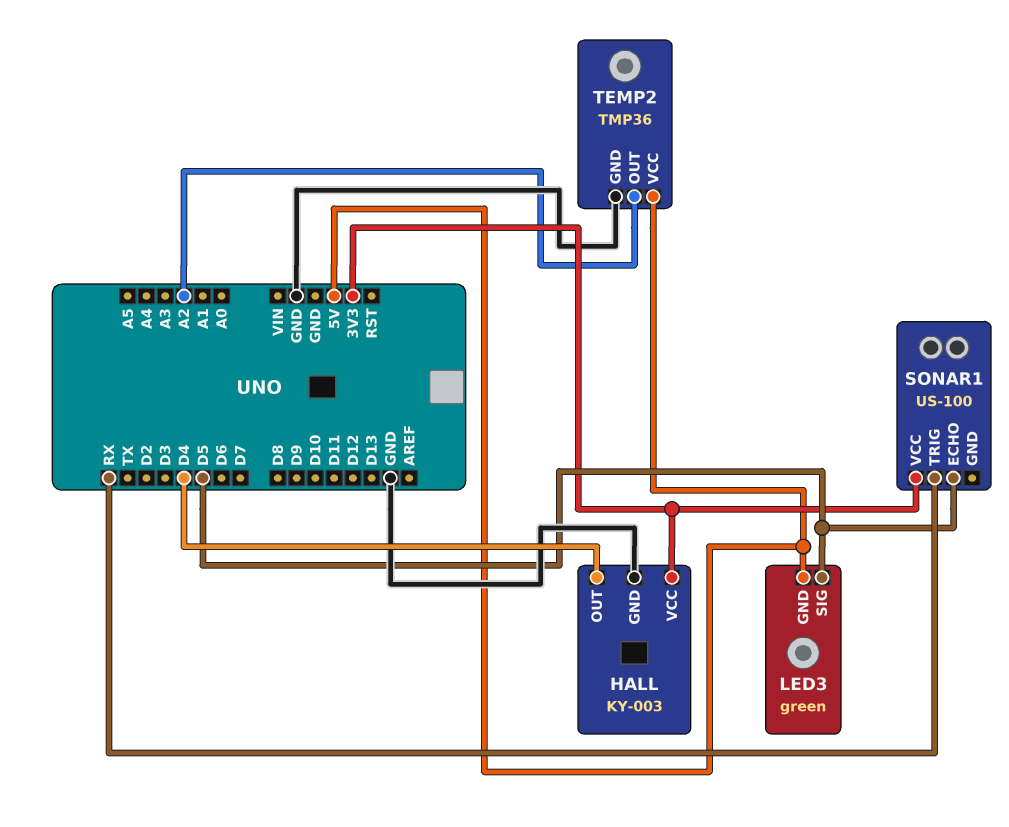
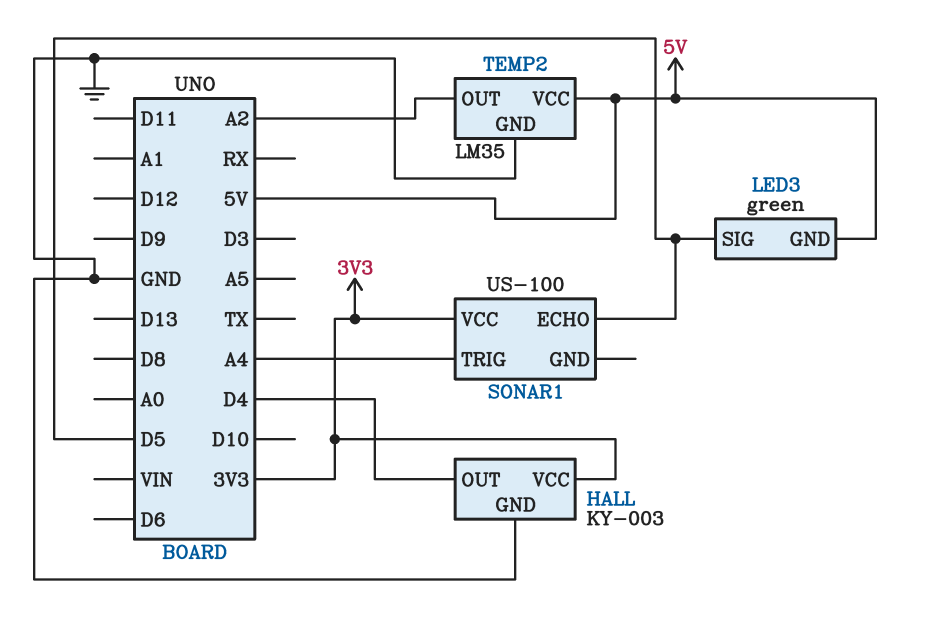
SONAR1 pin TRIG: RX -> A4
TEMP2: TMP36 -> LM35

